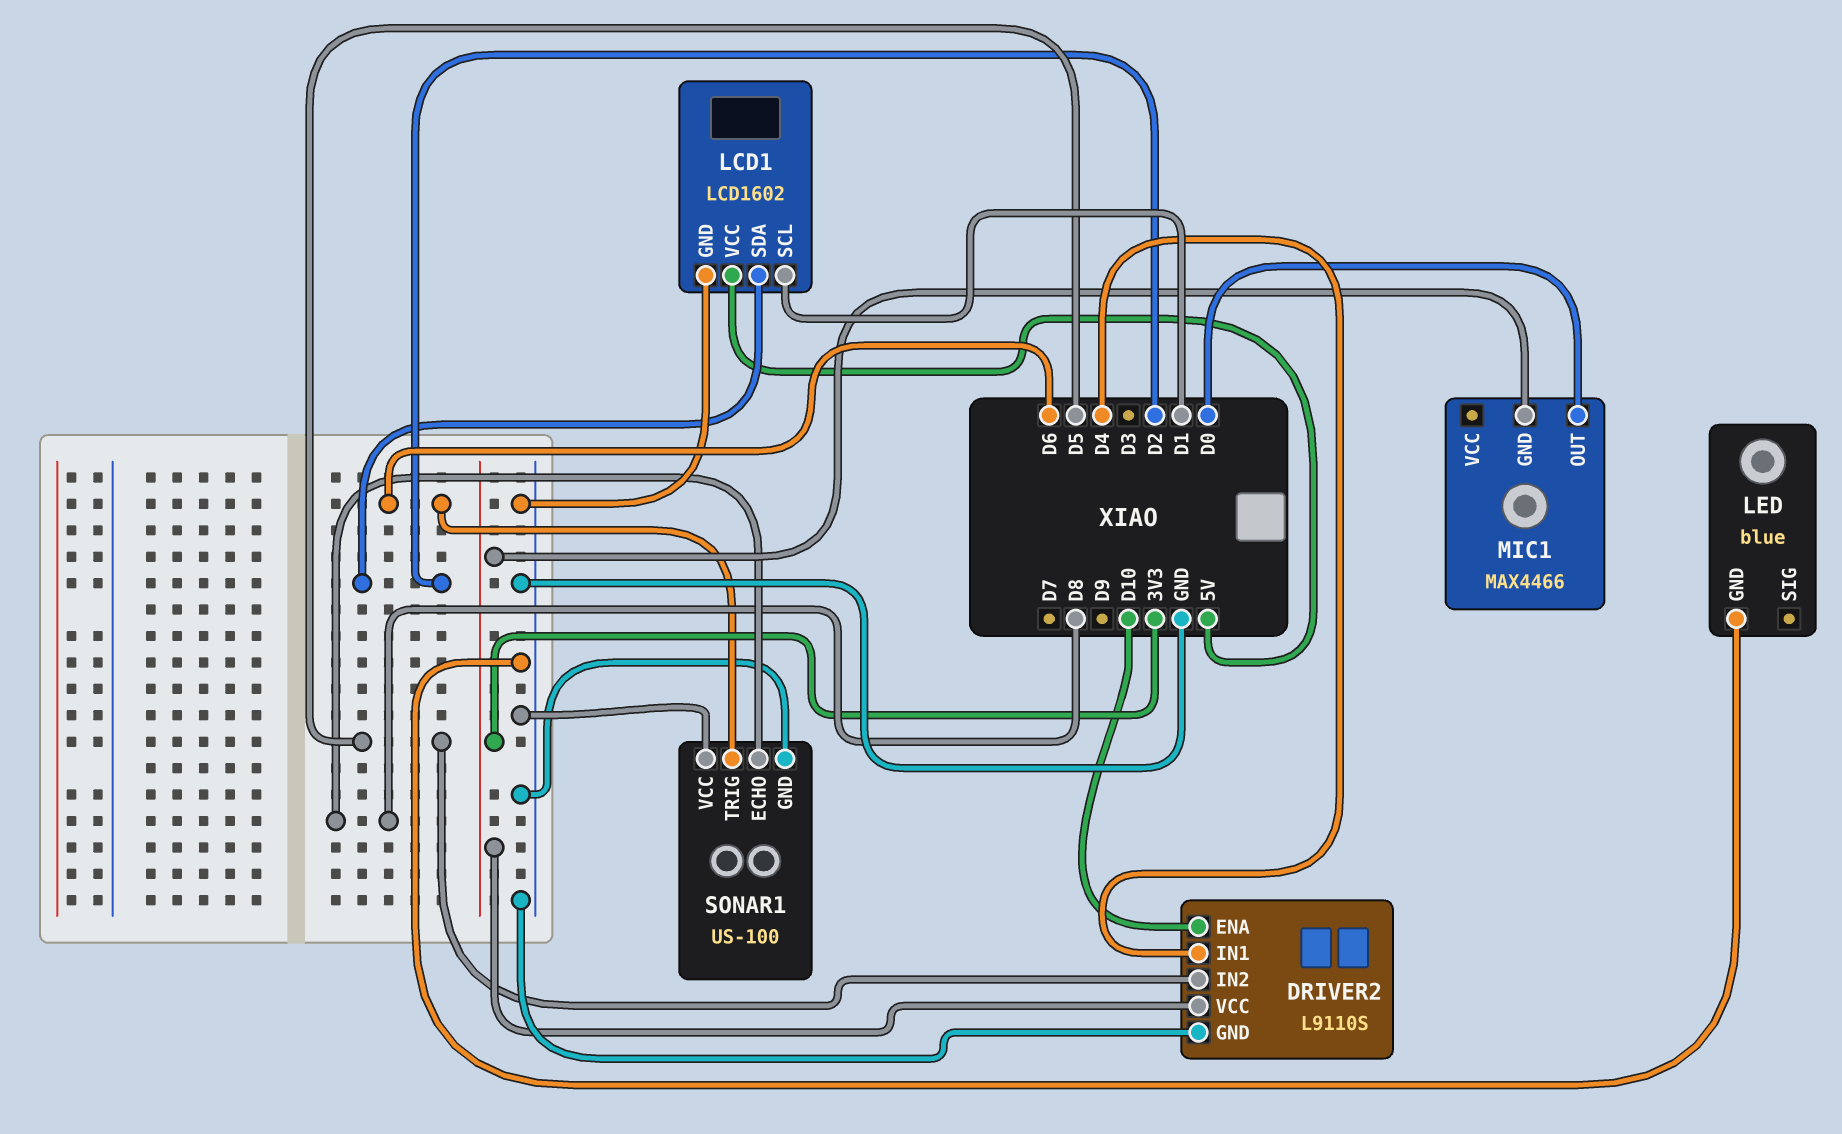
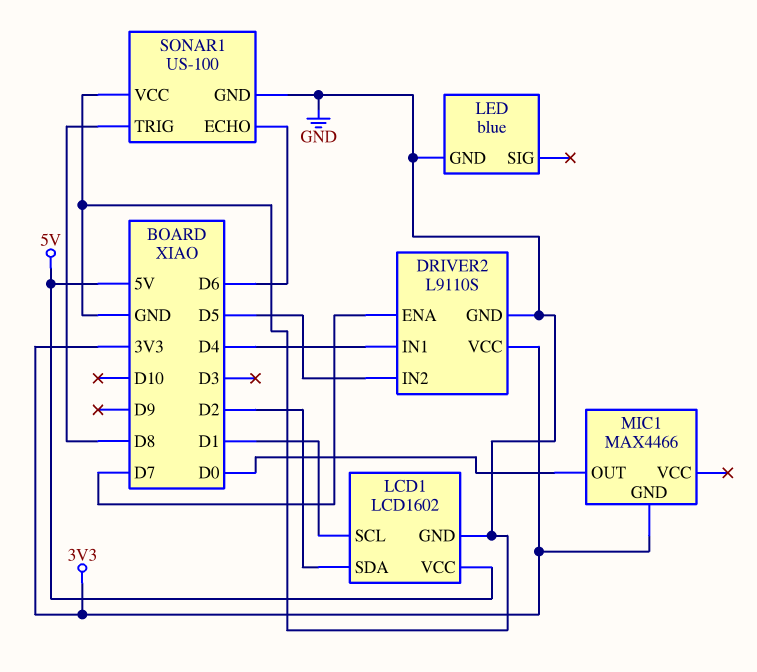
DRIVER2 pin ENA: D10 -> D7
SONAR1 pin ECHO: D8 -> D6
SONAR1 pin TRIG: D6 -> D8

